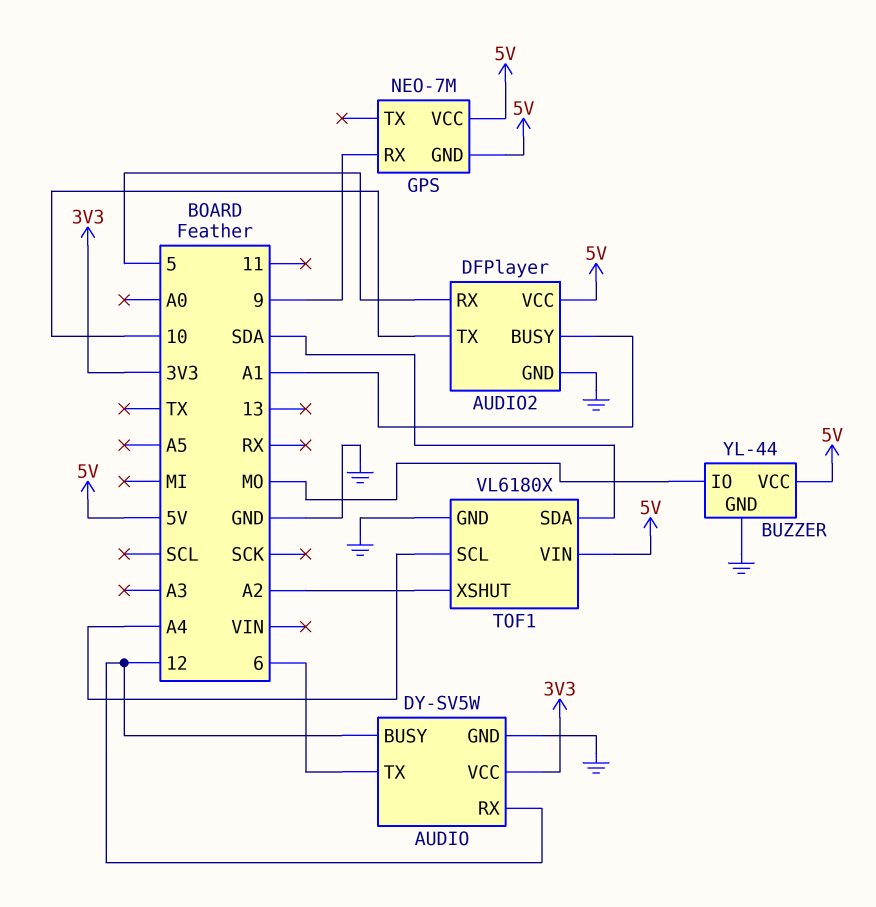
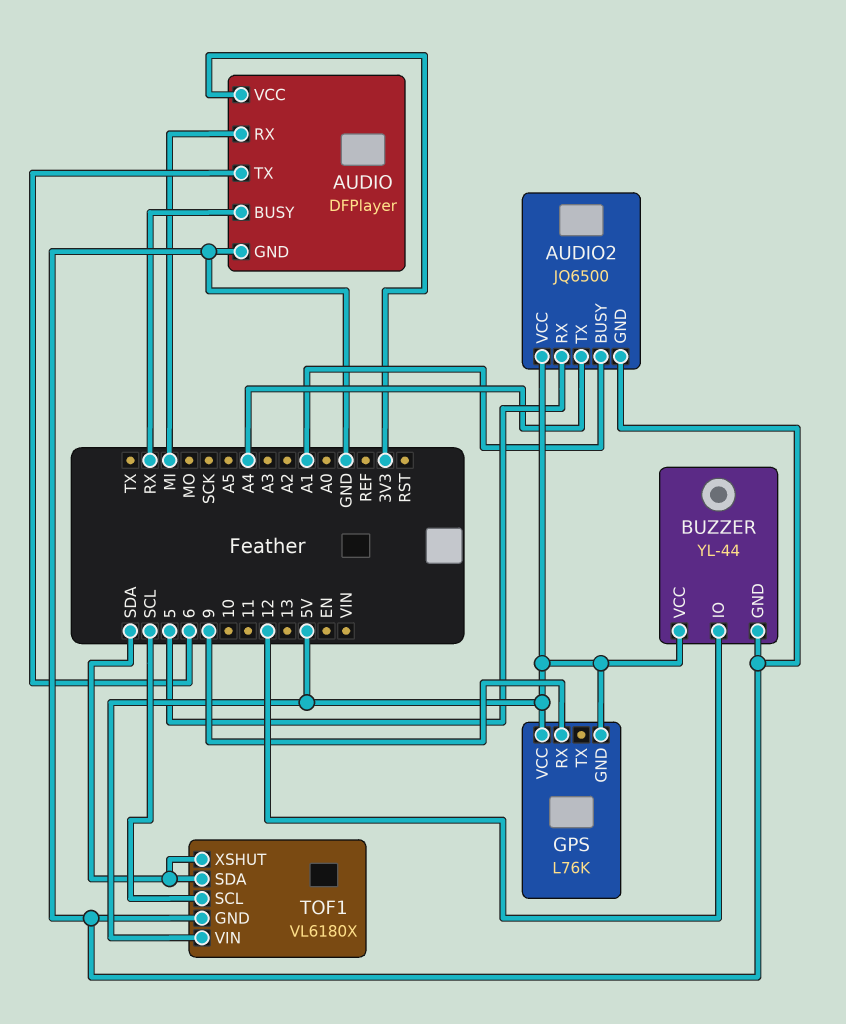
AUDIO: DY-SV5W -> DFPlayer
AUDIO pin BUSY: 12 -> RX
AUDIO pin RX: 12 -> MI
AUDIO2: DFPlayer -> JQ6500
AUDIO2 pin TX: 10 -> A4
BUZZER pin IO: MO -> 12
GPS: NEO-7M -> L76K
TOF1 pin SCL: A4 -> SCL
TOF1 pin XSHUT: A2 -> SDA

